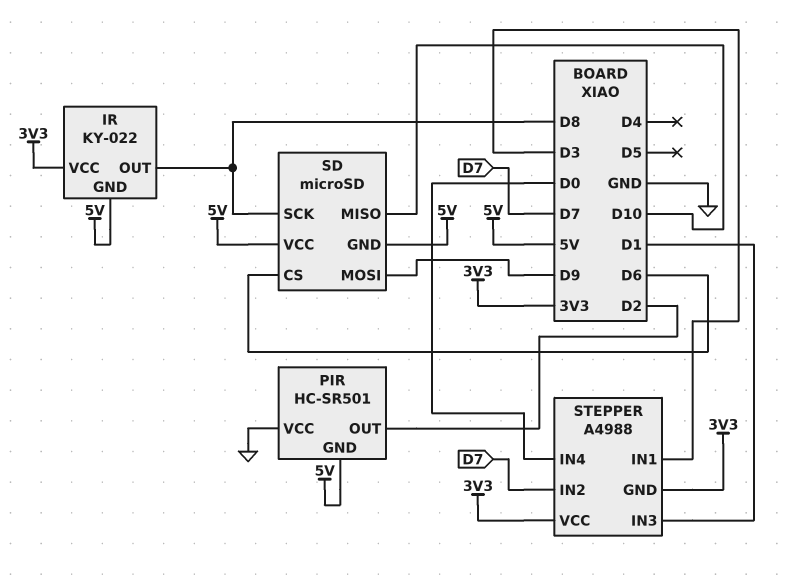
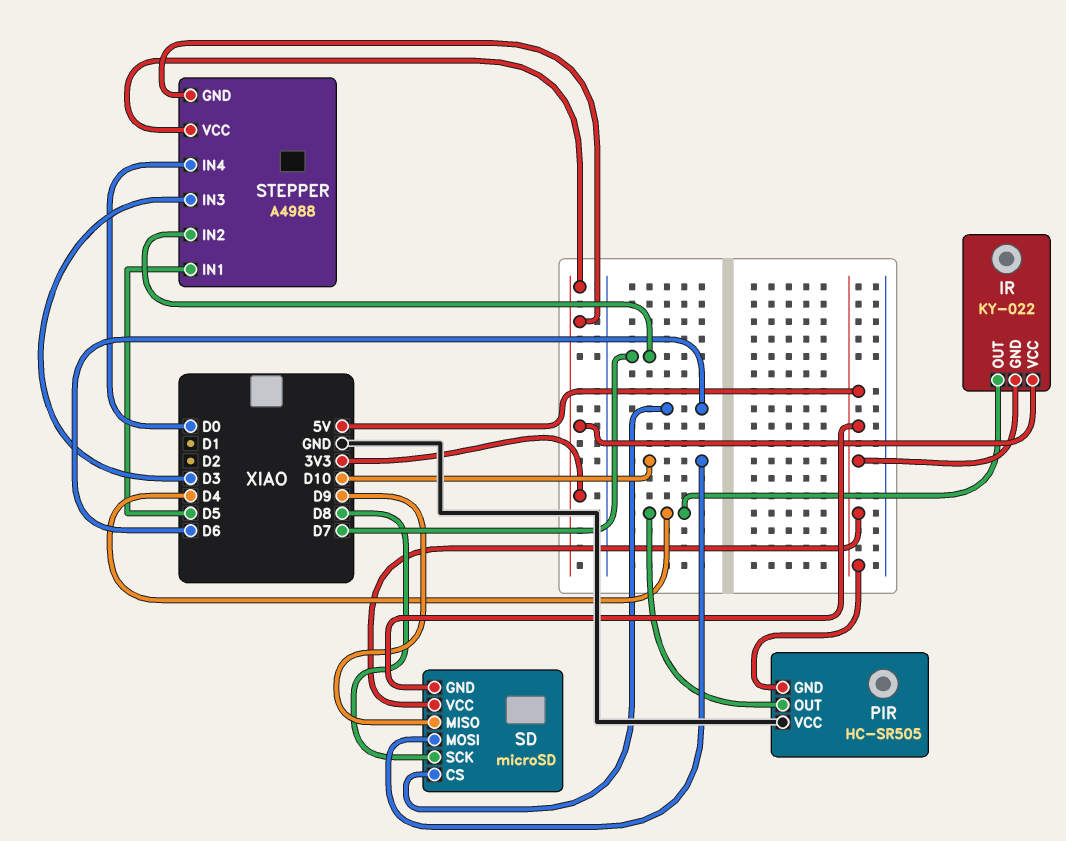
IR pin OUT: D8 -> D4
PIR: HC-SR501 -> HC-SR505
PIR pin OUT: D2 -> D4
SD pin MISO: D10 -> D9
SD pin MOSI: D9 -> D10
STEPPER pin IN1: D3 -> D5
STEPPER pin IN3: D1 -> D3

